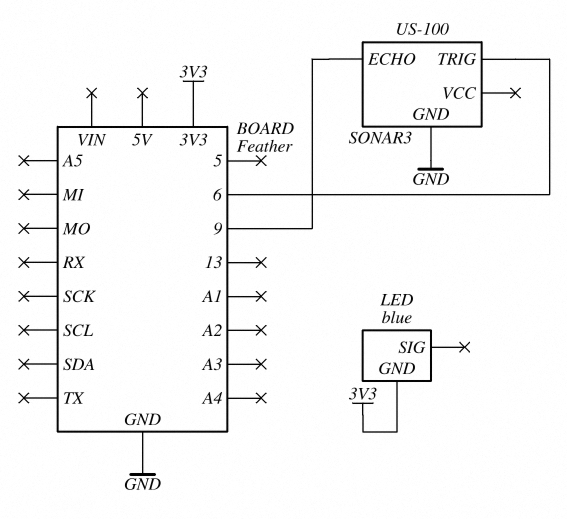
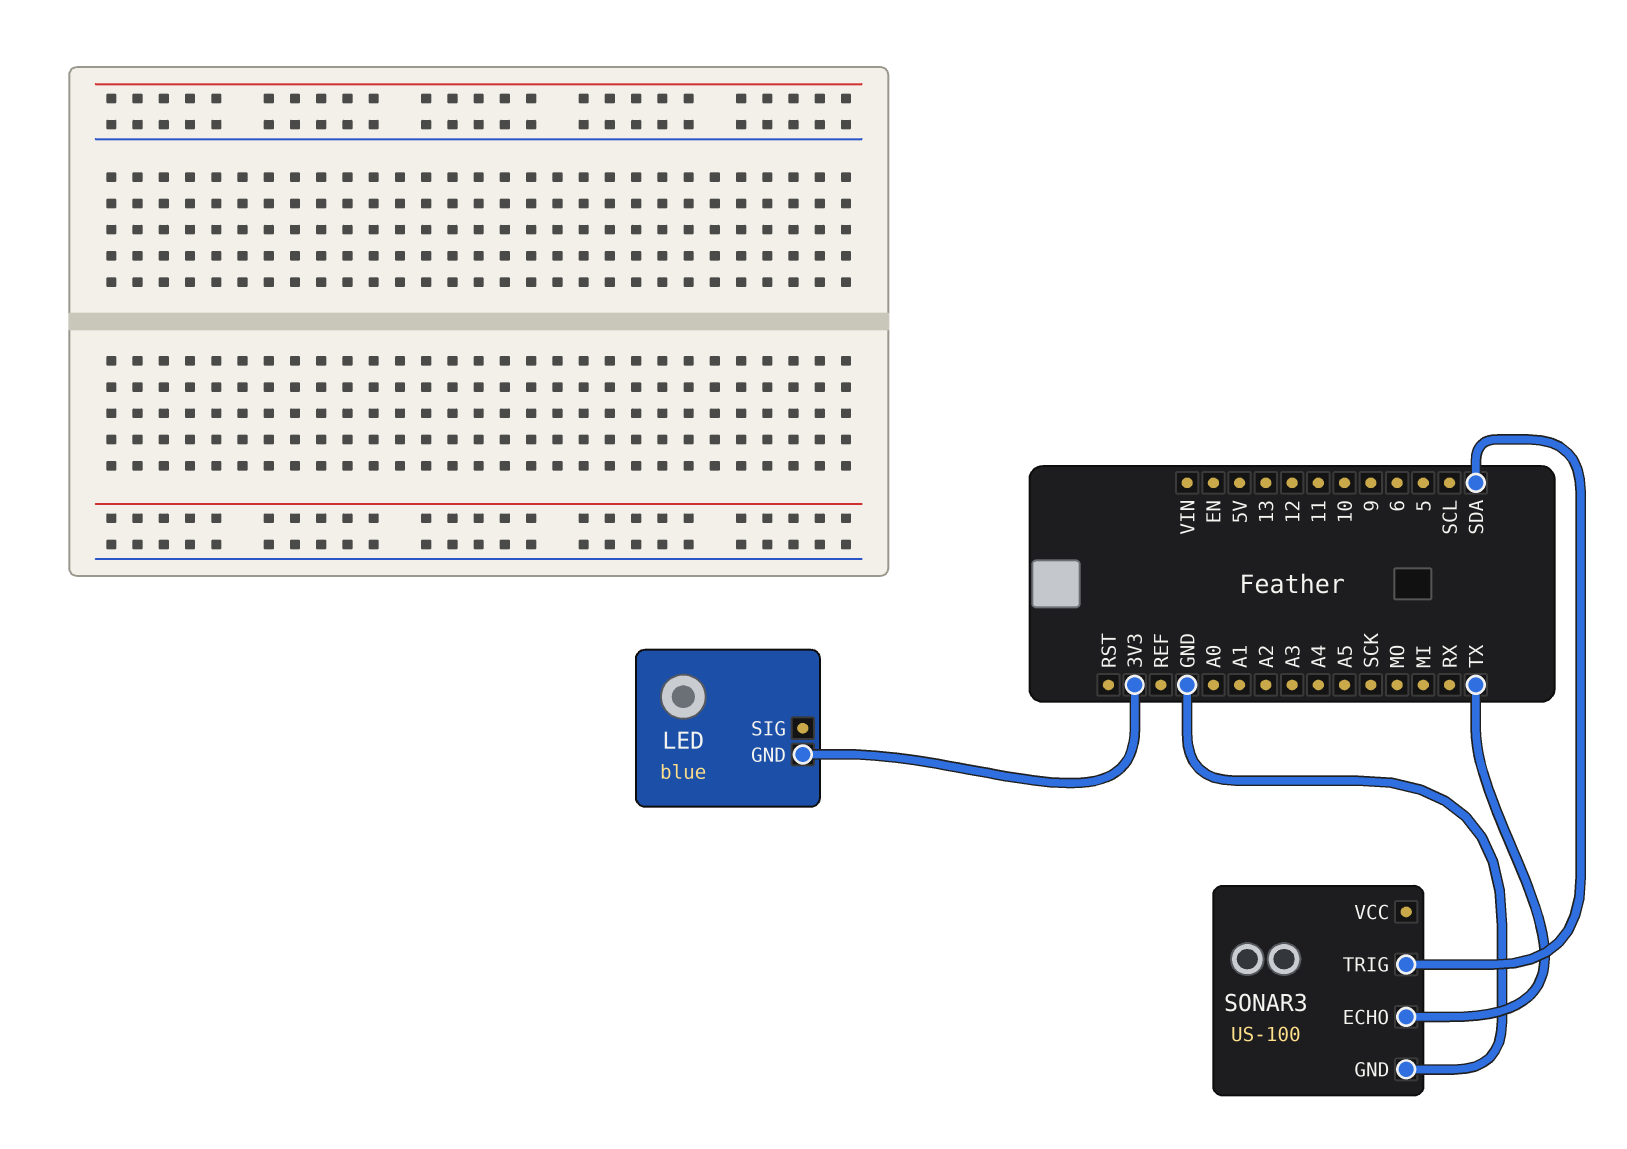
SONAR3 pin ECHO: 9 -> TX
SONAR3 pin TRIG: 6 -> SDA

